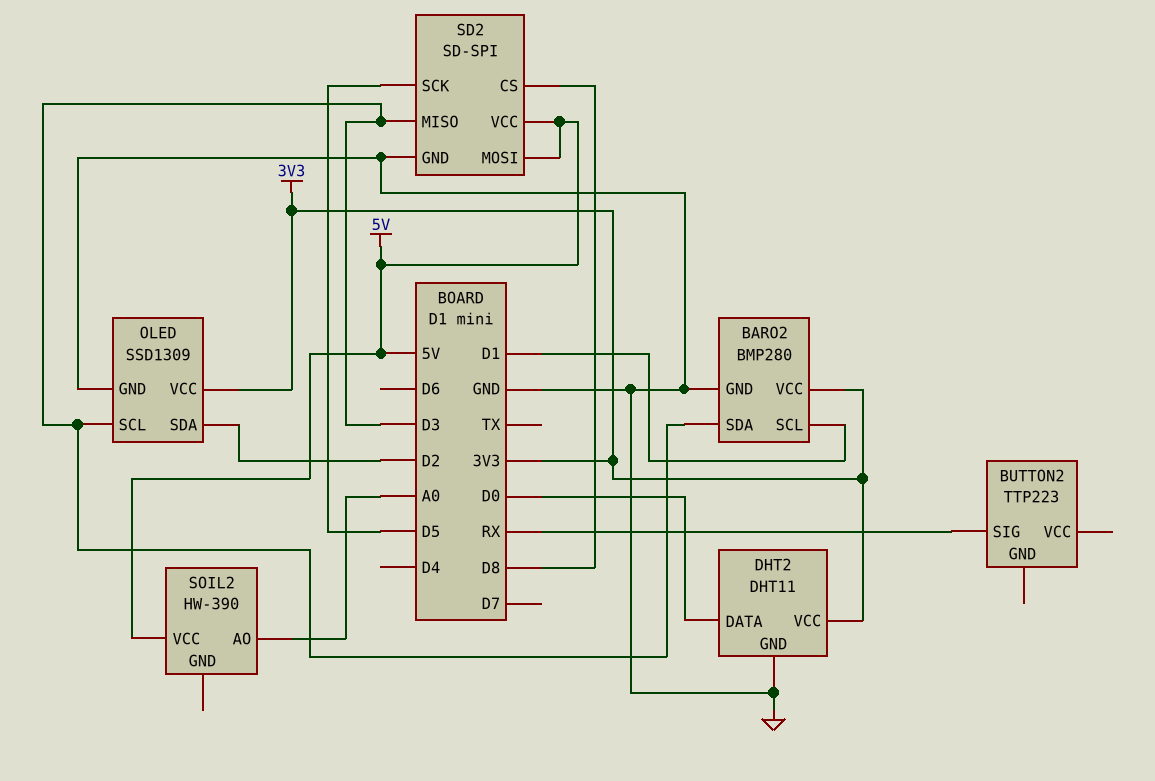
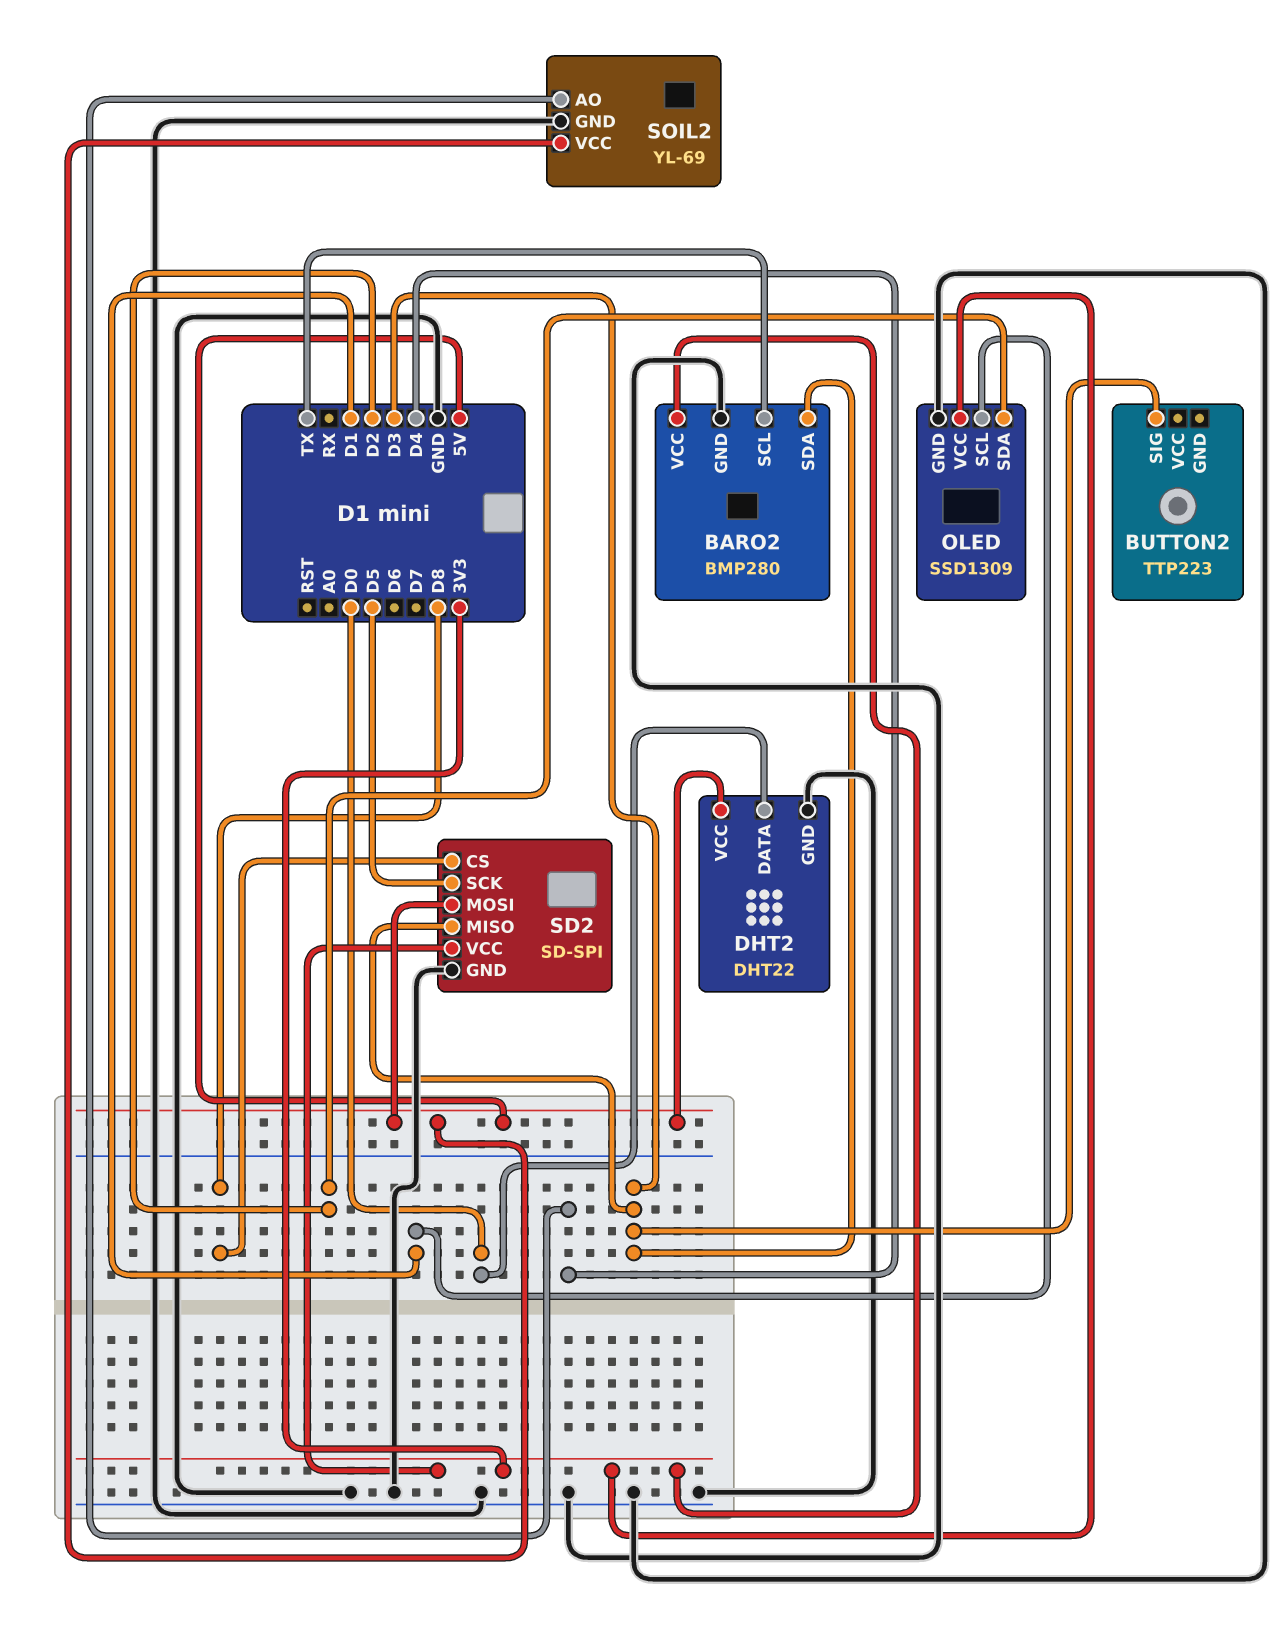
BARO2 pin SCL: D1 -> TX
BUTTON2 pin SIG: RX -> D3
DHT2: DHT11 -> DHT22
DHT2 pin VCC: 3V3 -> 5V
OLED pin SCL: D3 -> D1
SD2 pin VCC: 5V -> 3V3
SOIL2: HW-390 -> YL-69
SOIL2 pin AO: A0 -> D4
SOIL2 pin GND: none -> GND

